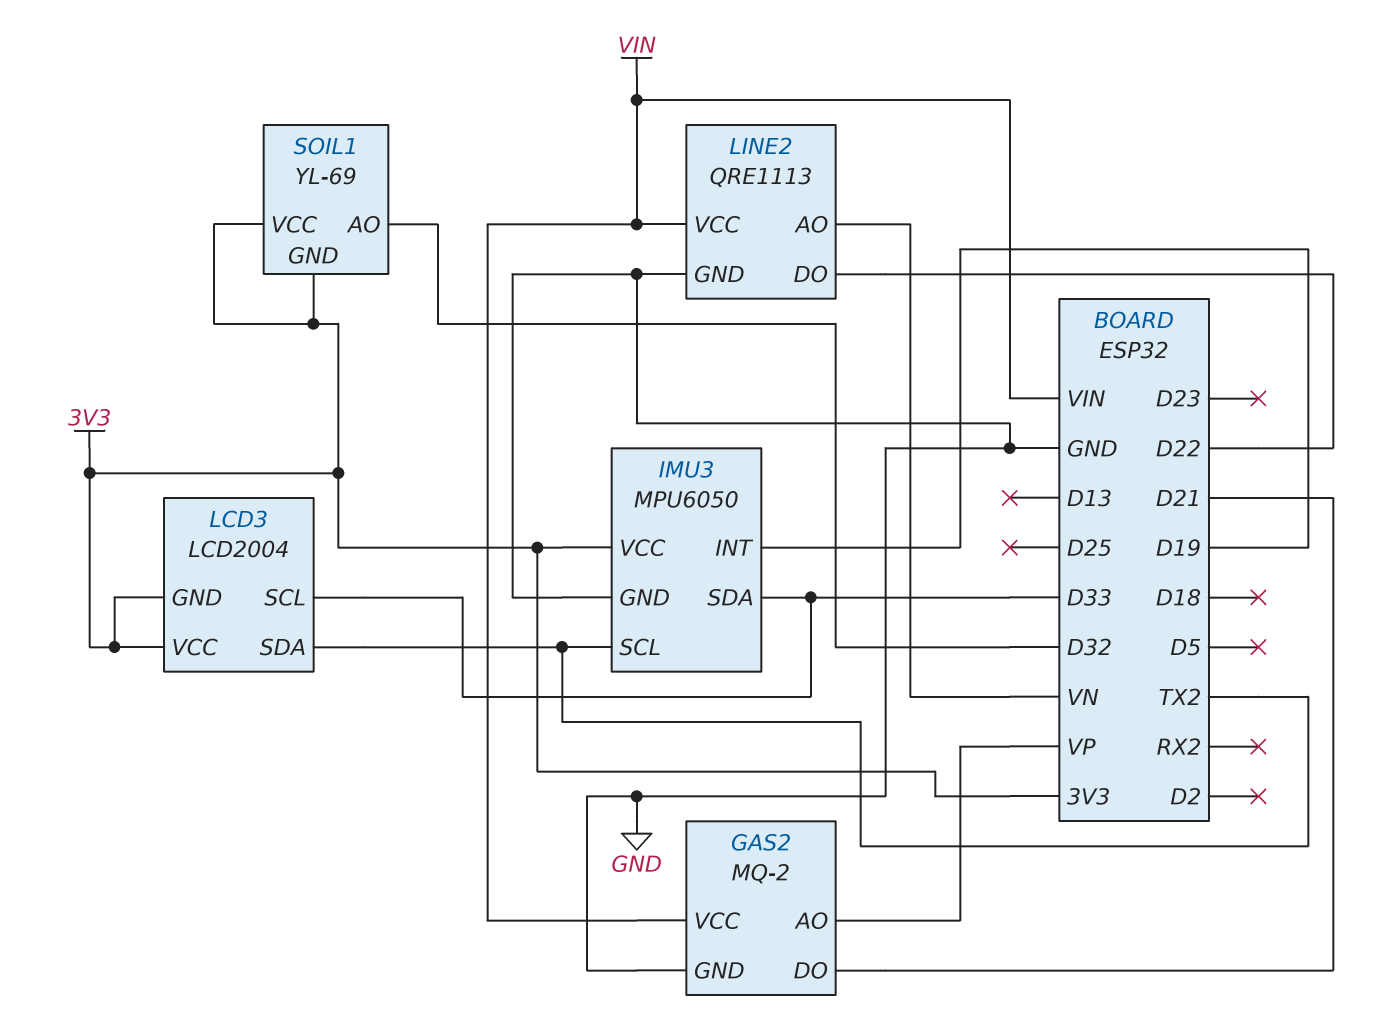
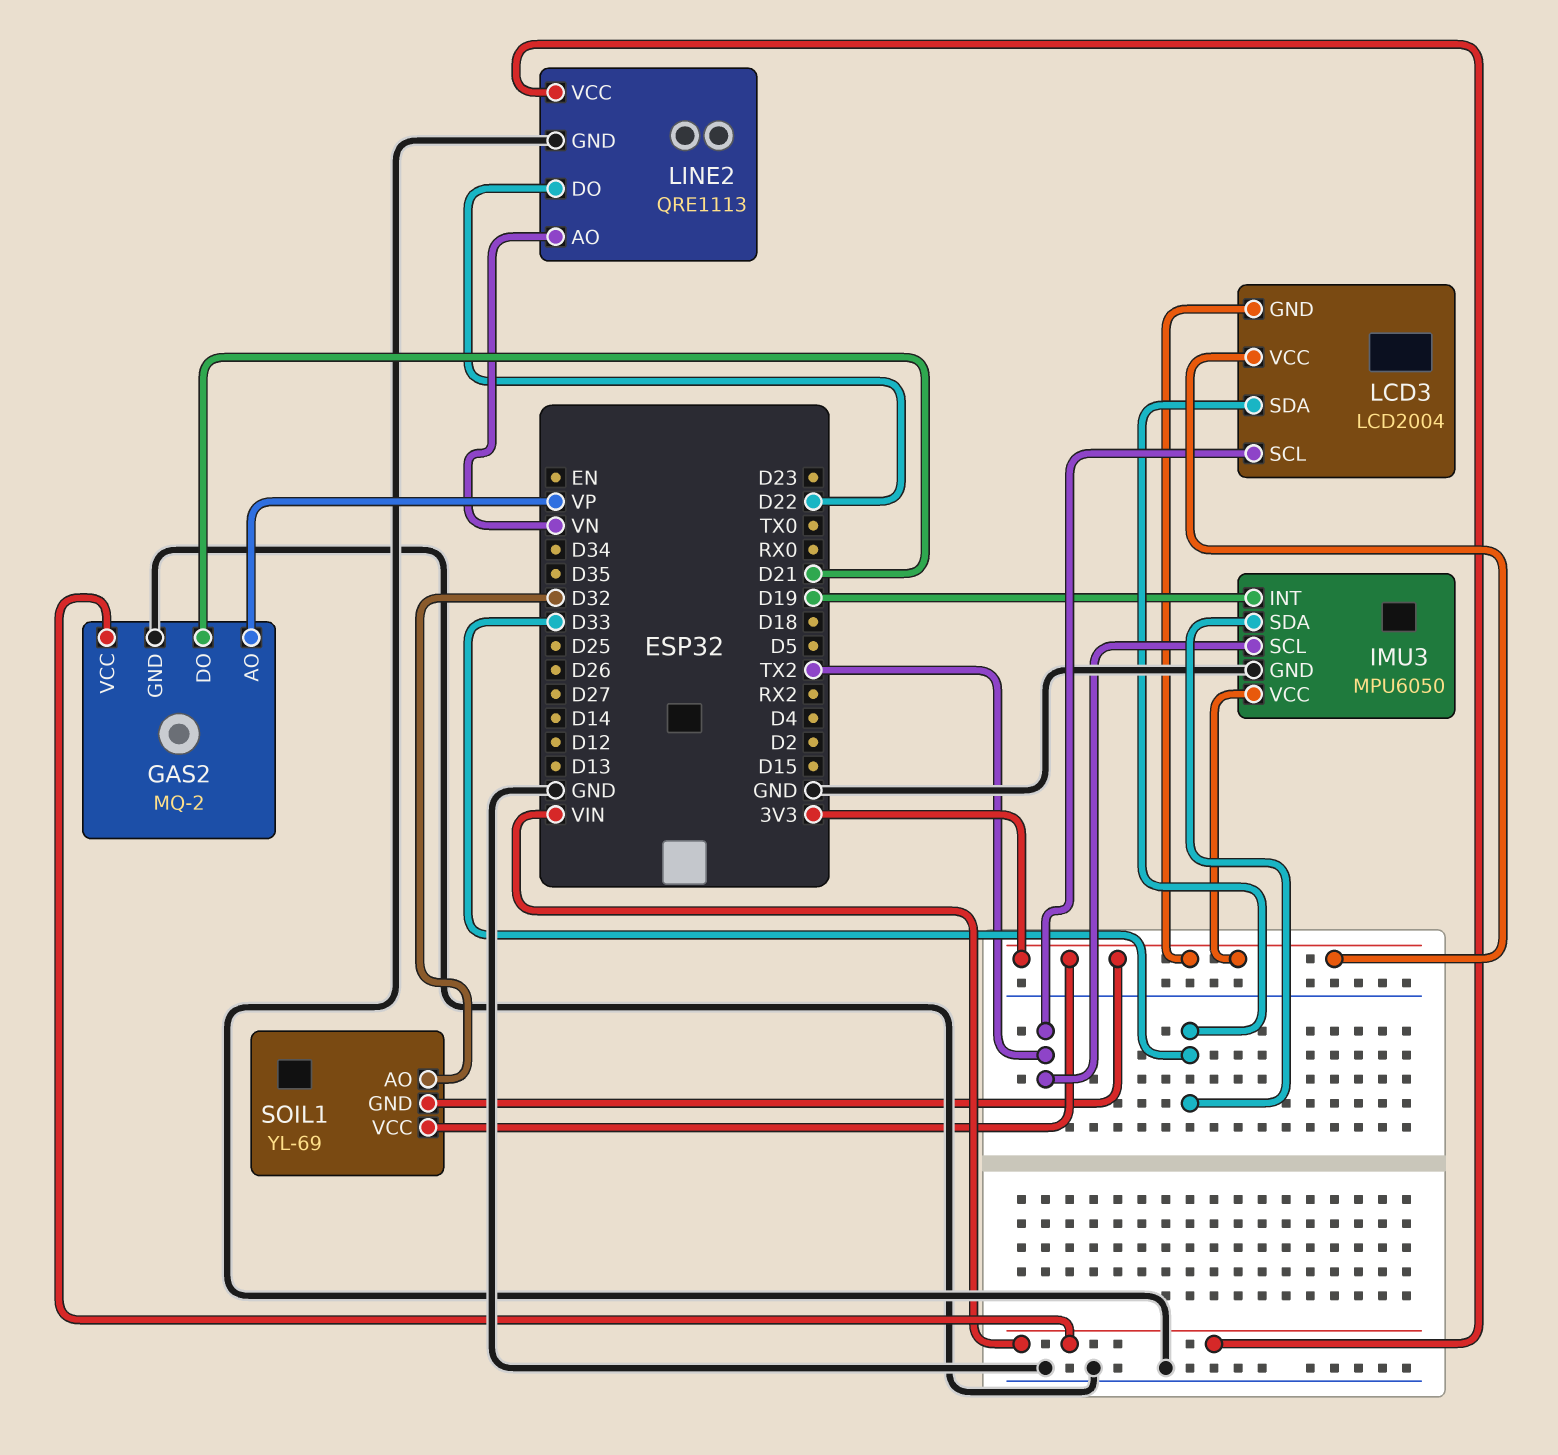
LCD3 pin SCL: D33 -> TX2
LCD3 pin SDA: TX2 -> D33

